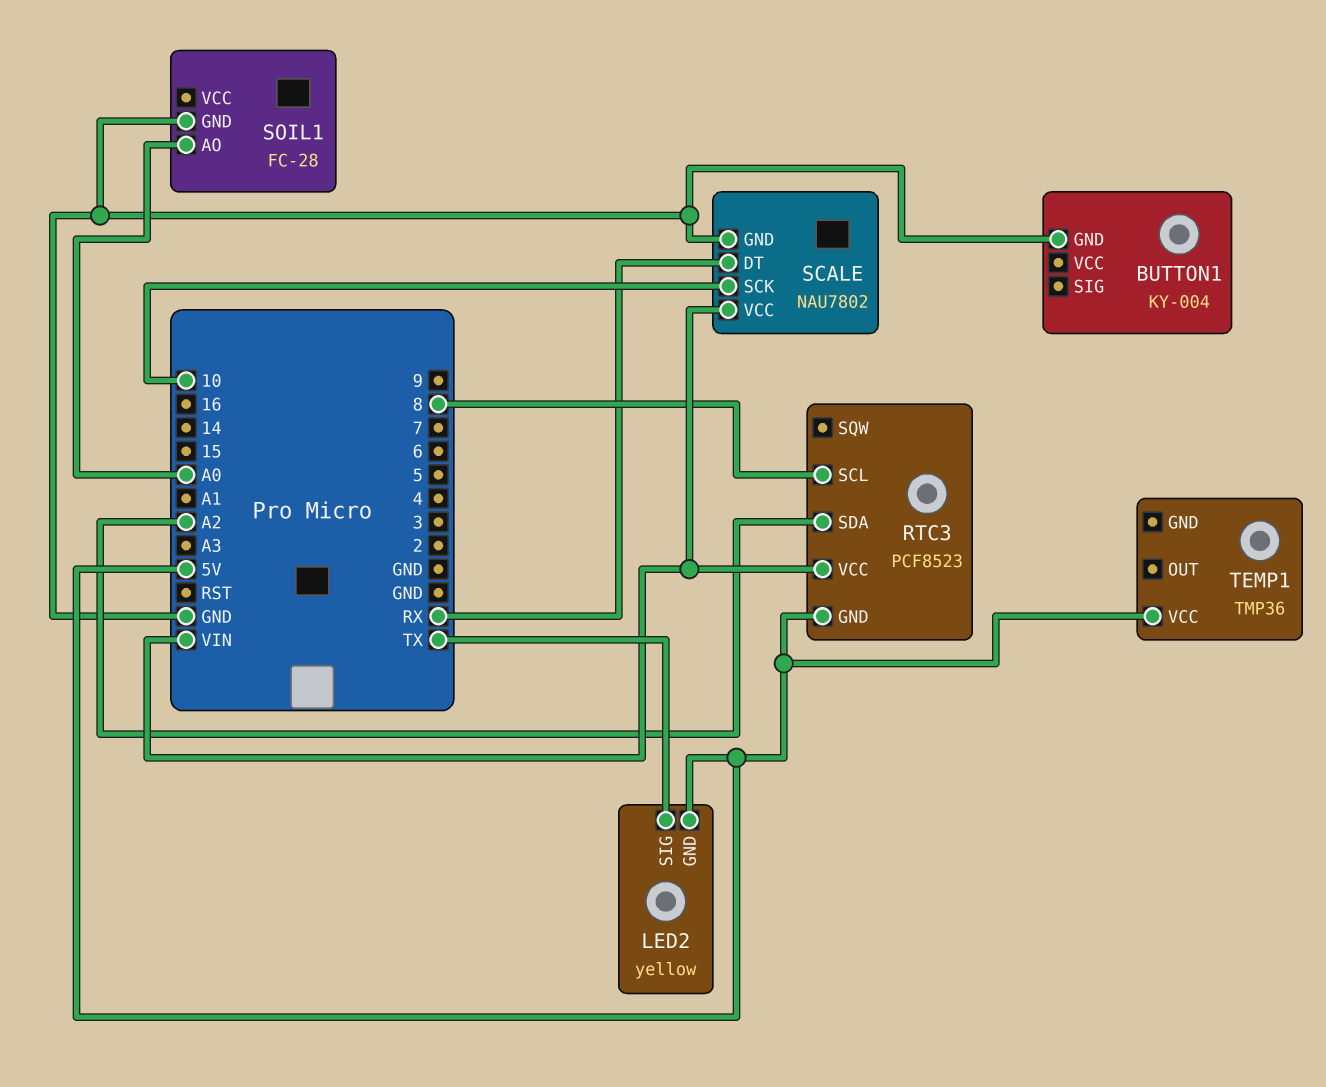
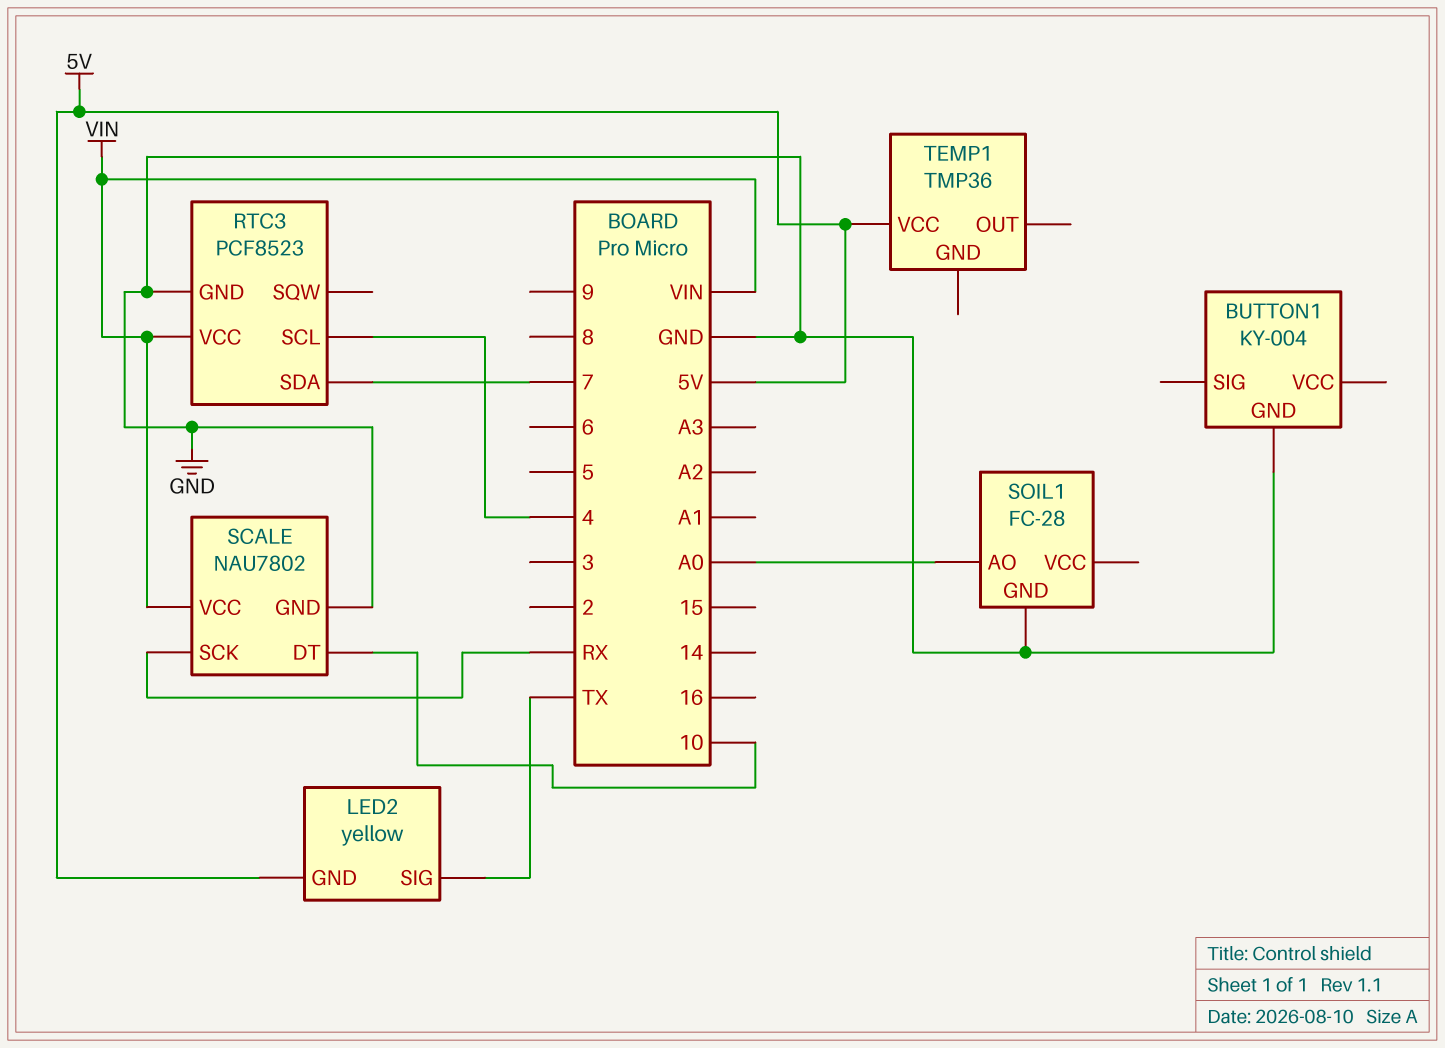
RTC3 pin GND: 5V -> GND
RTC3 pin SCL: 8 -> 4
RTC3 pin SDA: A2 -> 7
SCALE pin DT: RX -> 10
SCALE pin SCK: 10 -> RX

